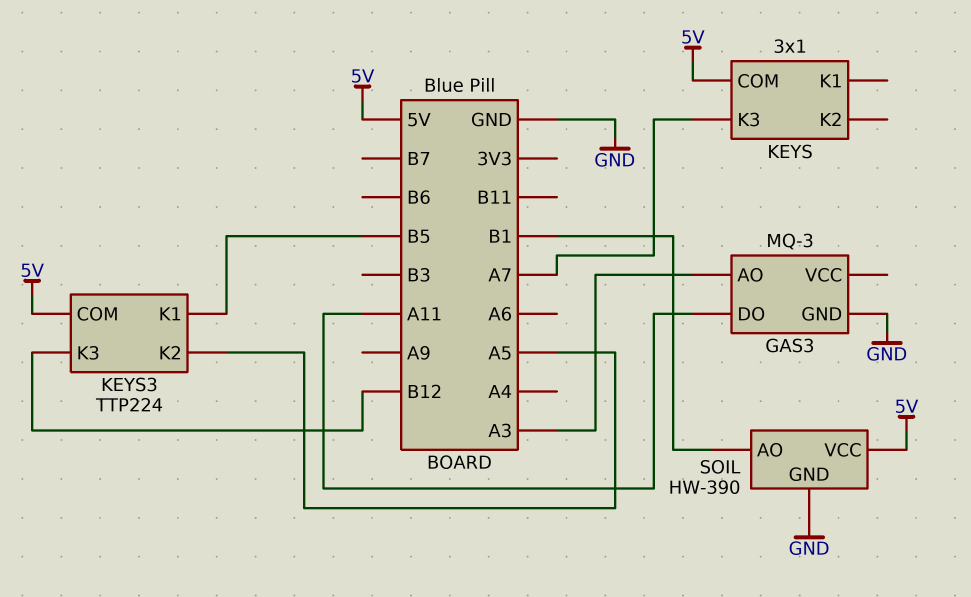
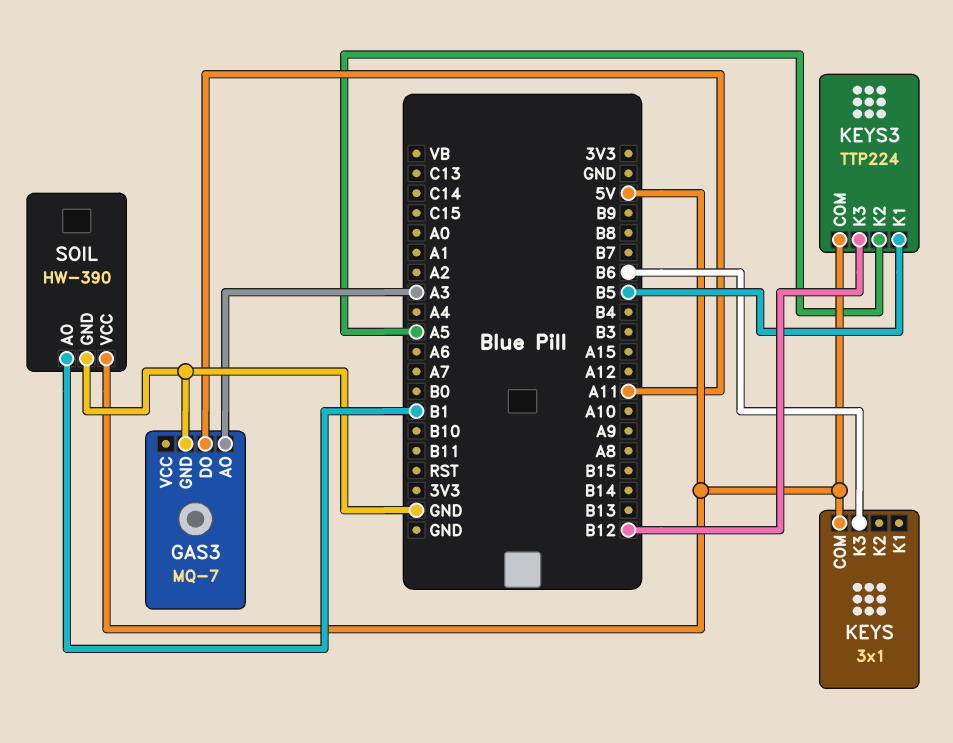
GAS3: MQ-3 -> MQ-7
KEYS pin K3: A7 -> B6

